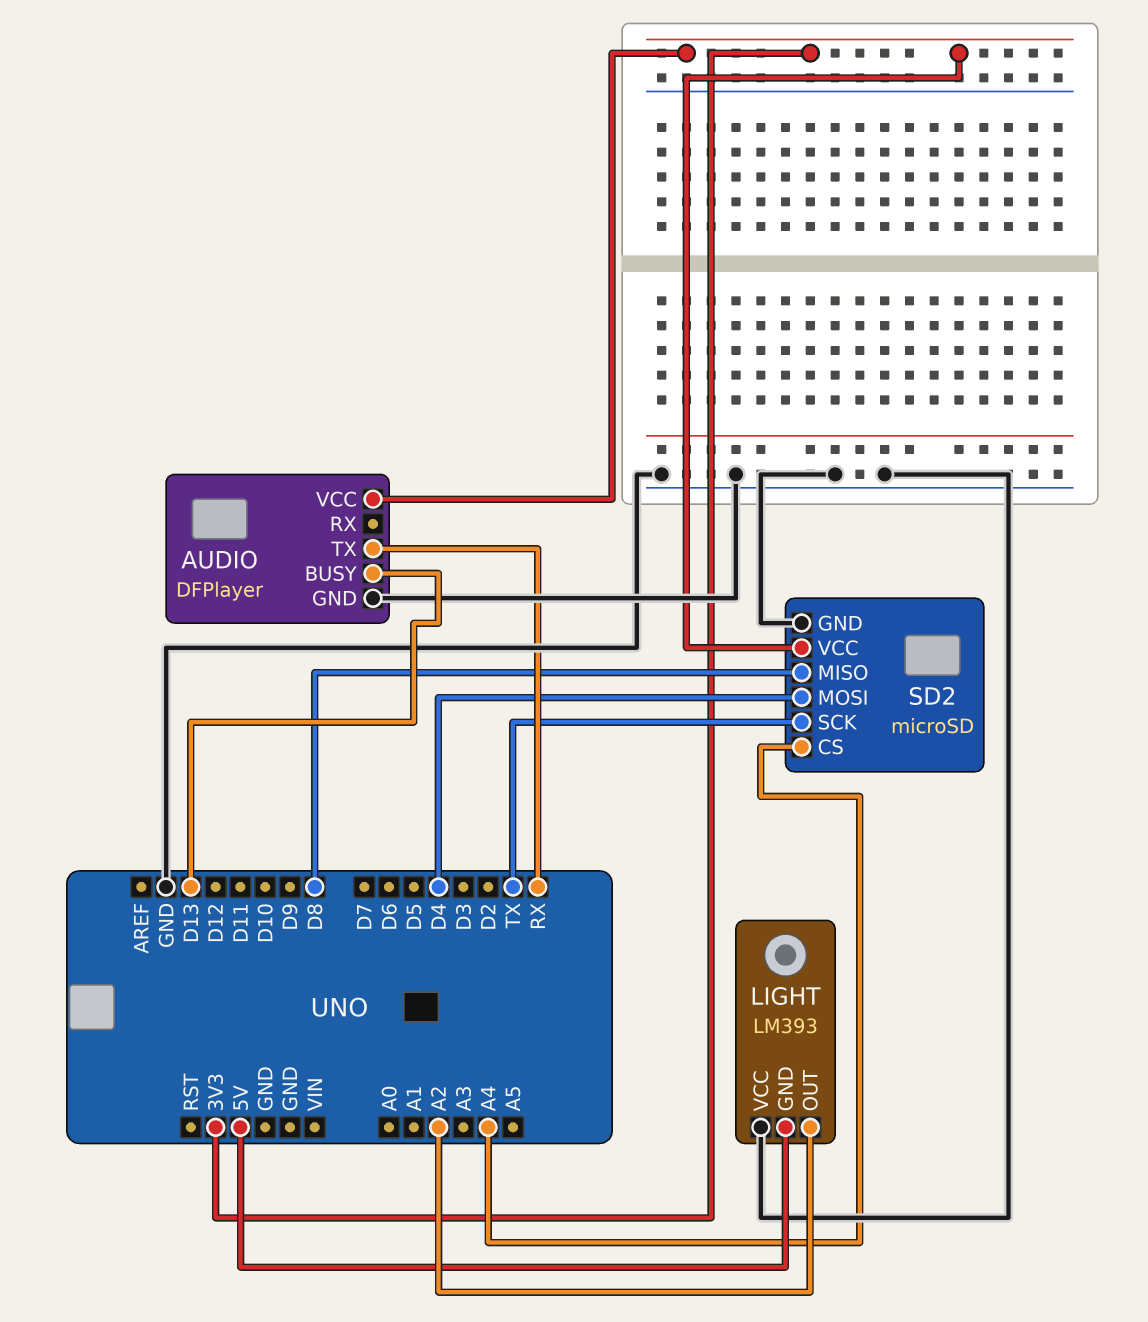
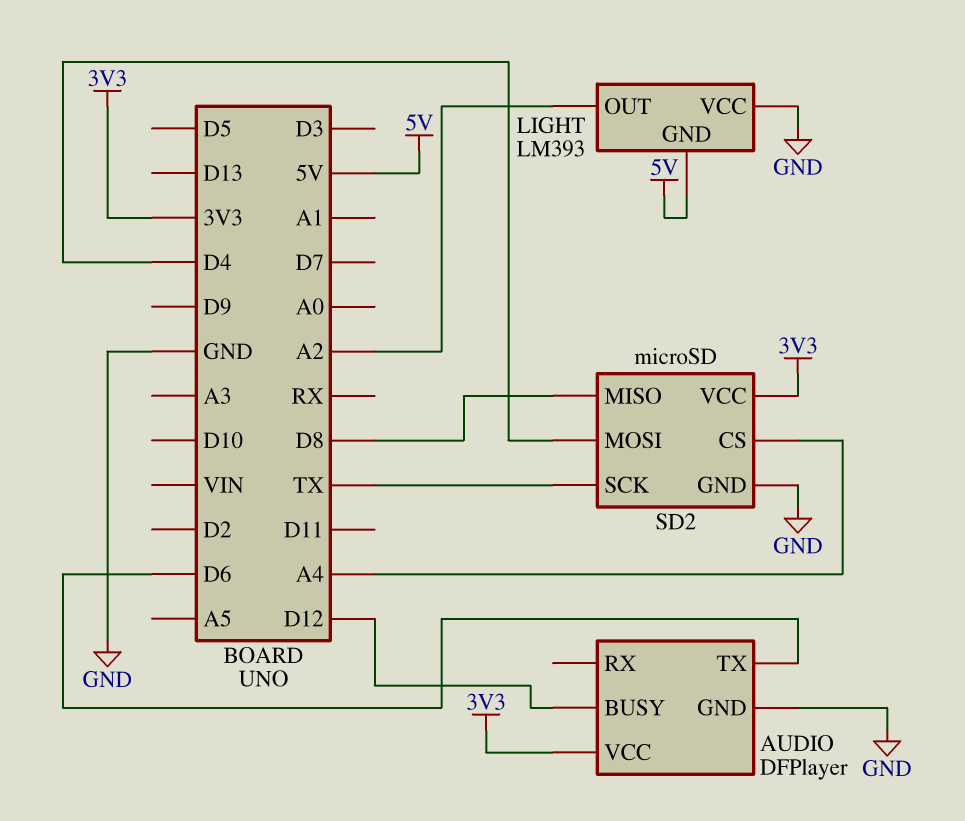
AUDIO pin BUSY: D13 -> D12
AUDIO pin TX: RX -> D6

